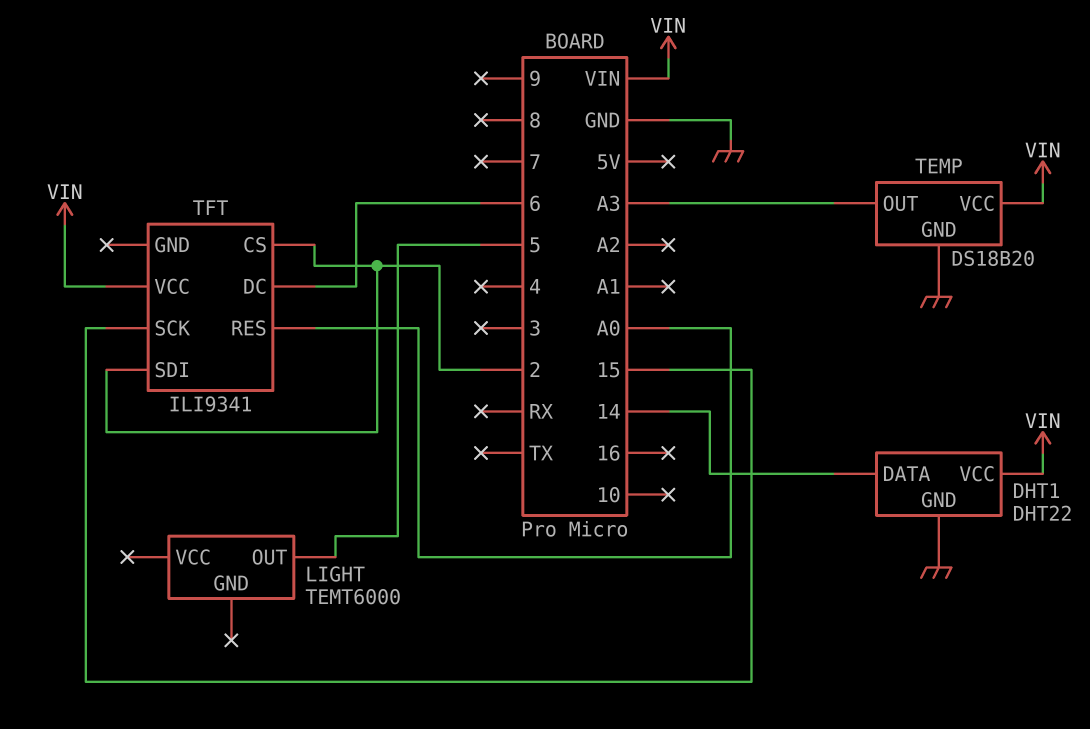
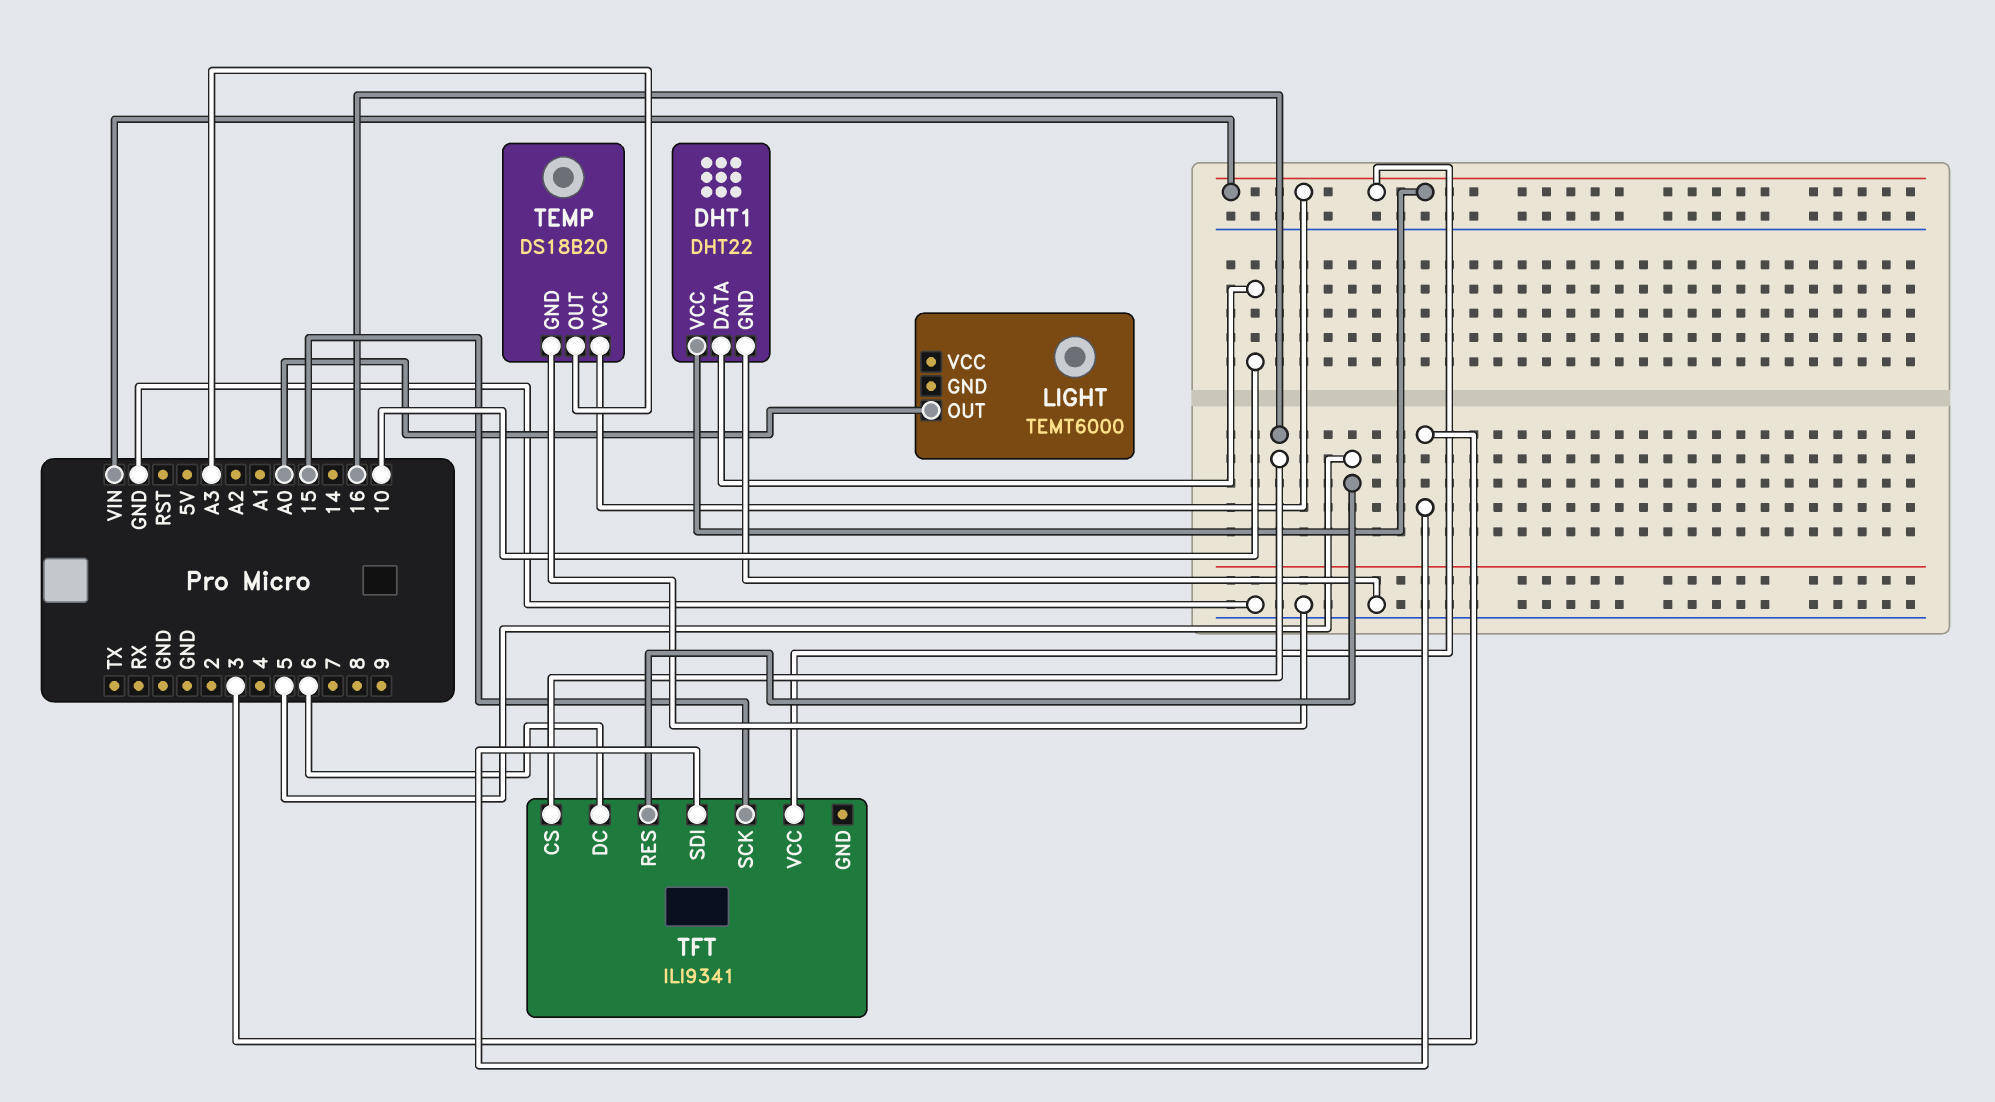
DHT1 pin DATA: 14 -> 10
LIGHT pin OUT: 5 -> A0
TFT pin CS: 2 -> 16
TFT pin RES: A0 -> 5
TFT pin SDI: 2 -> 3

